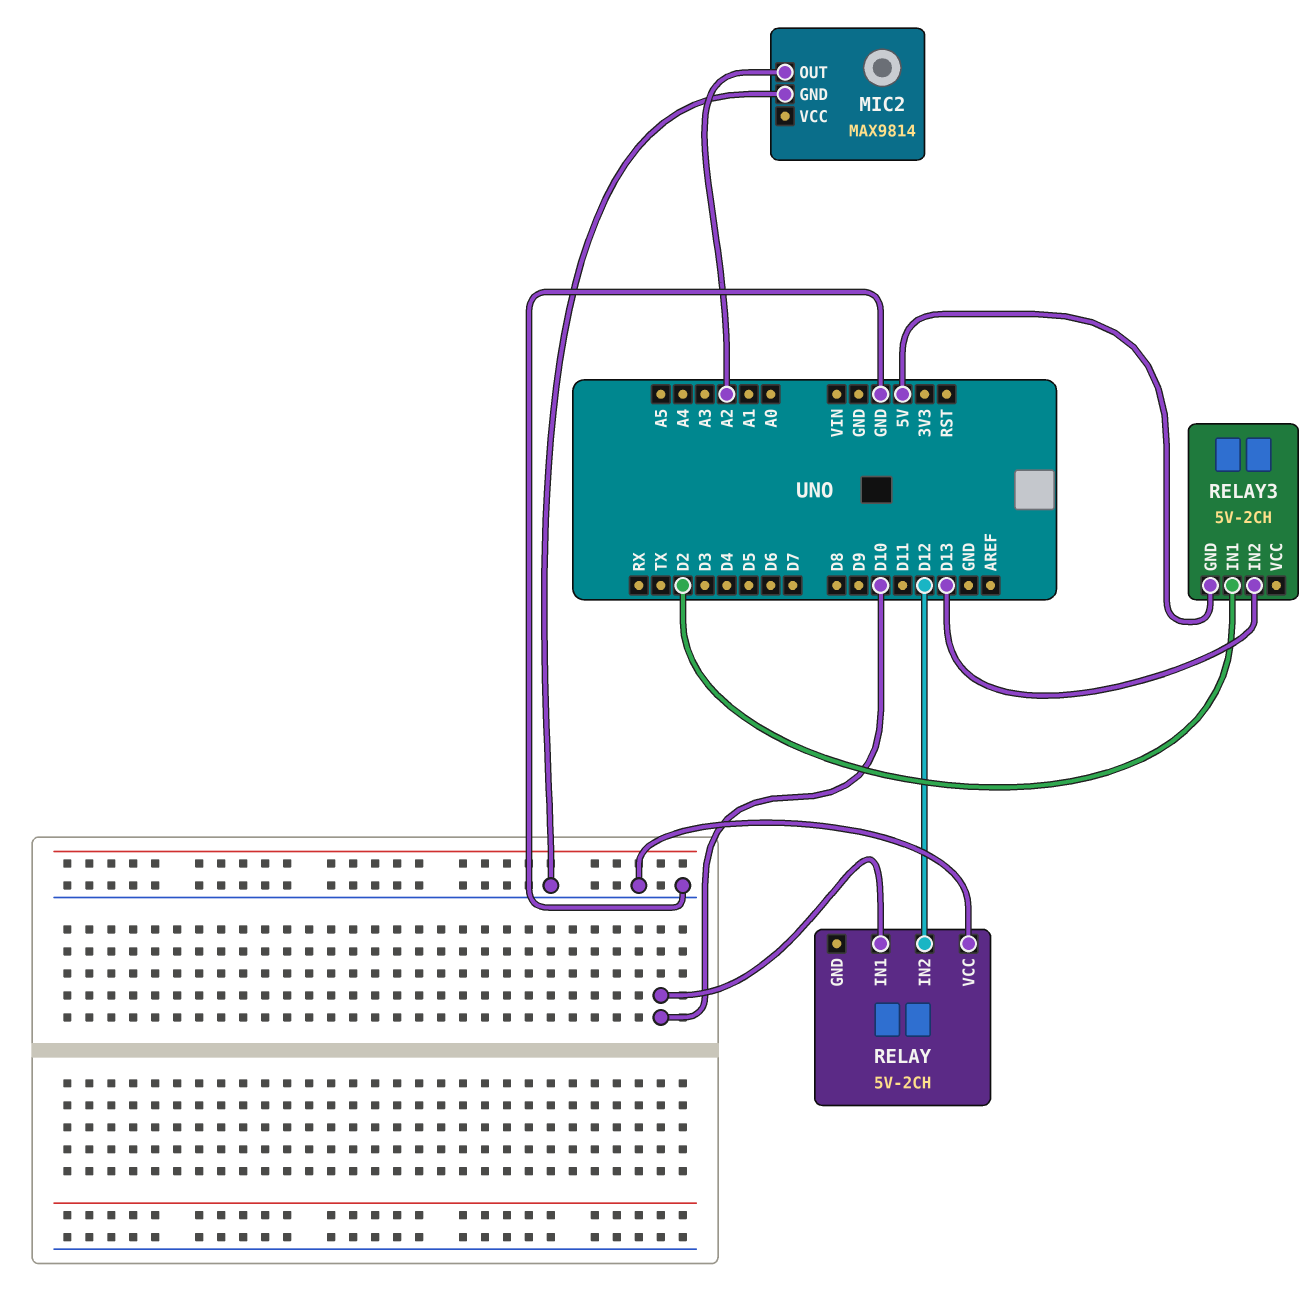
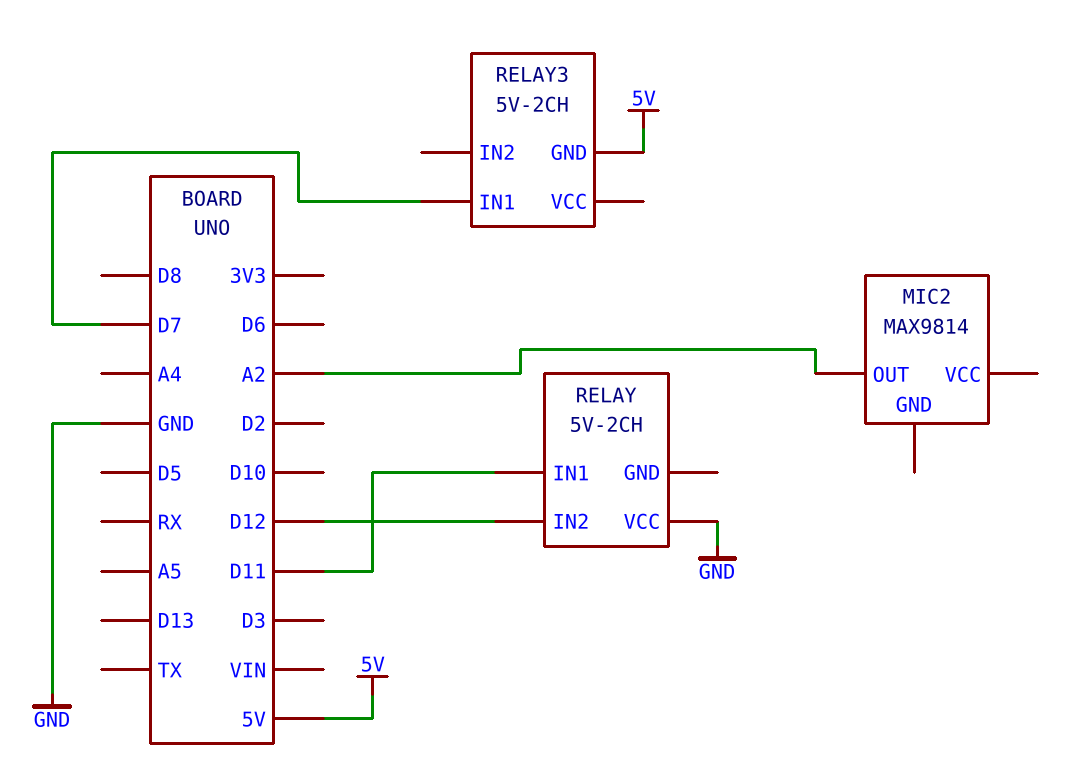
MIC2 pin GND: GND -> none
RELAY pin IN1: D10 -> D11
RELAY3 pin IN1: D2 -> D7
RELAY3 pin IN2: D13 -> none

